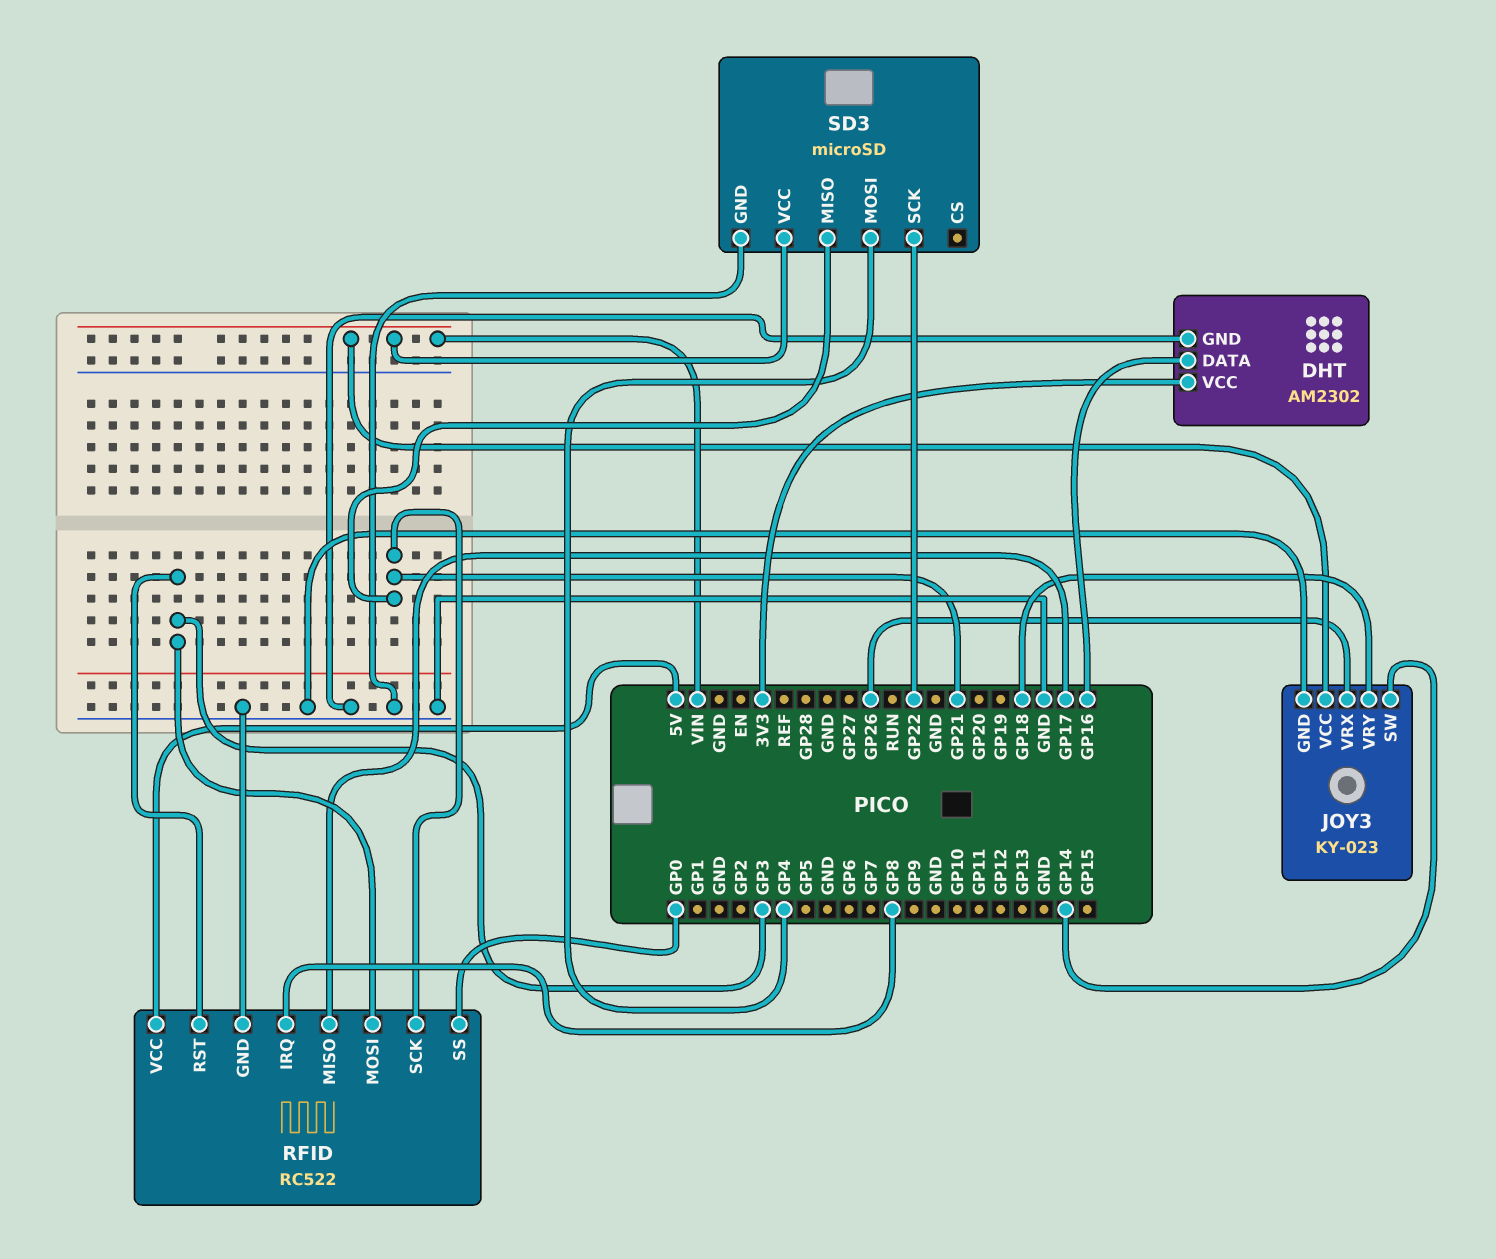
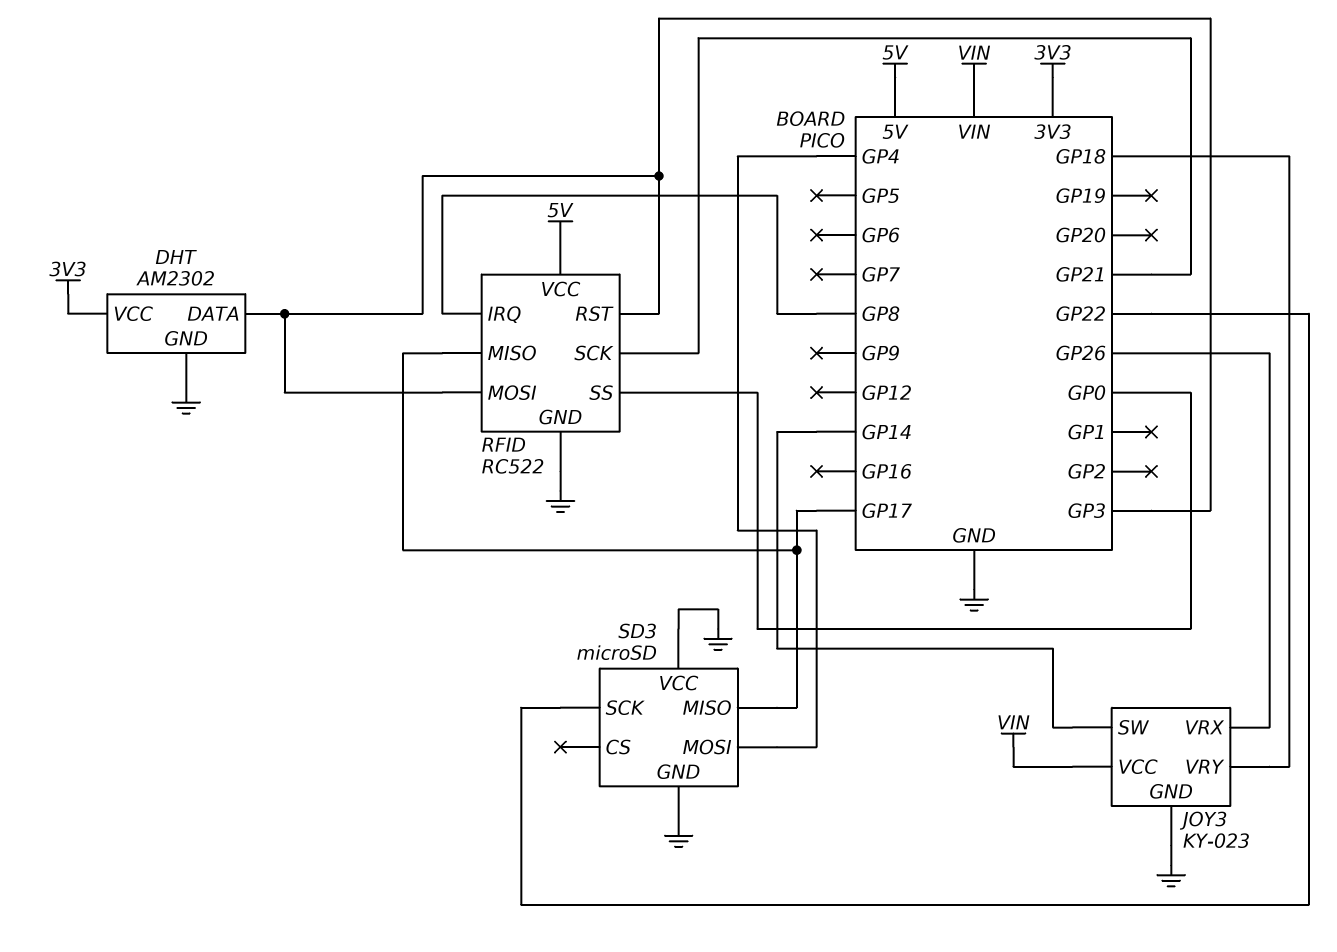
DHT pin DATA: GP16 -> GP3
SD3 pin MISO: GP21 -> GP17
SD3 pin VCC: VIN -> GND

